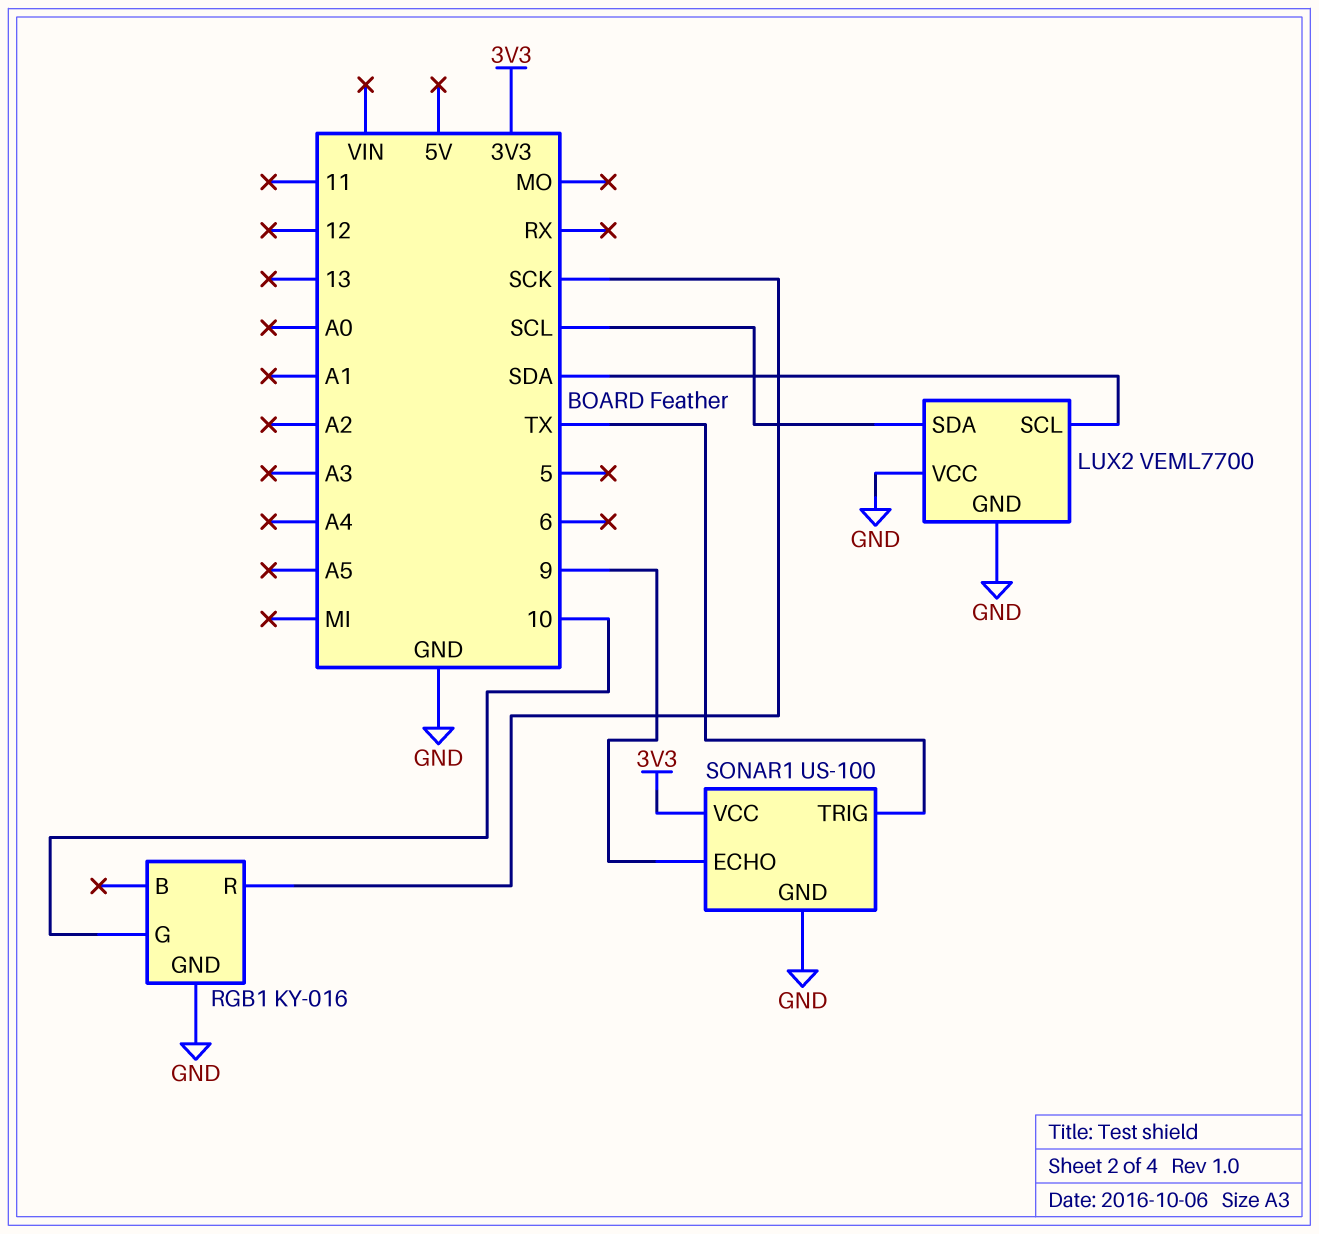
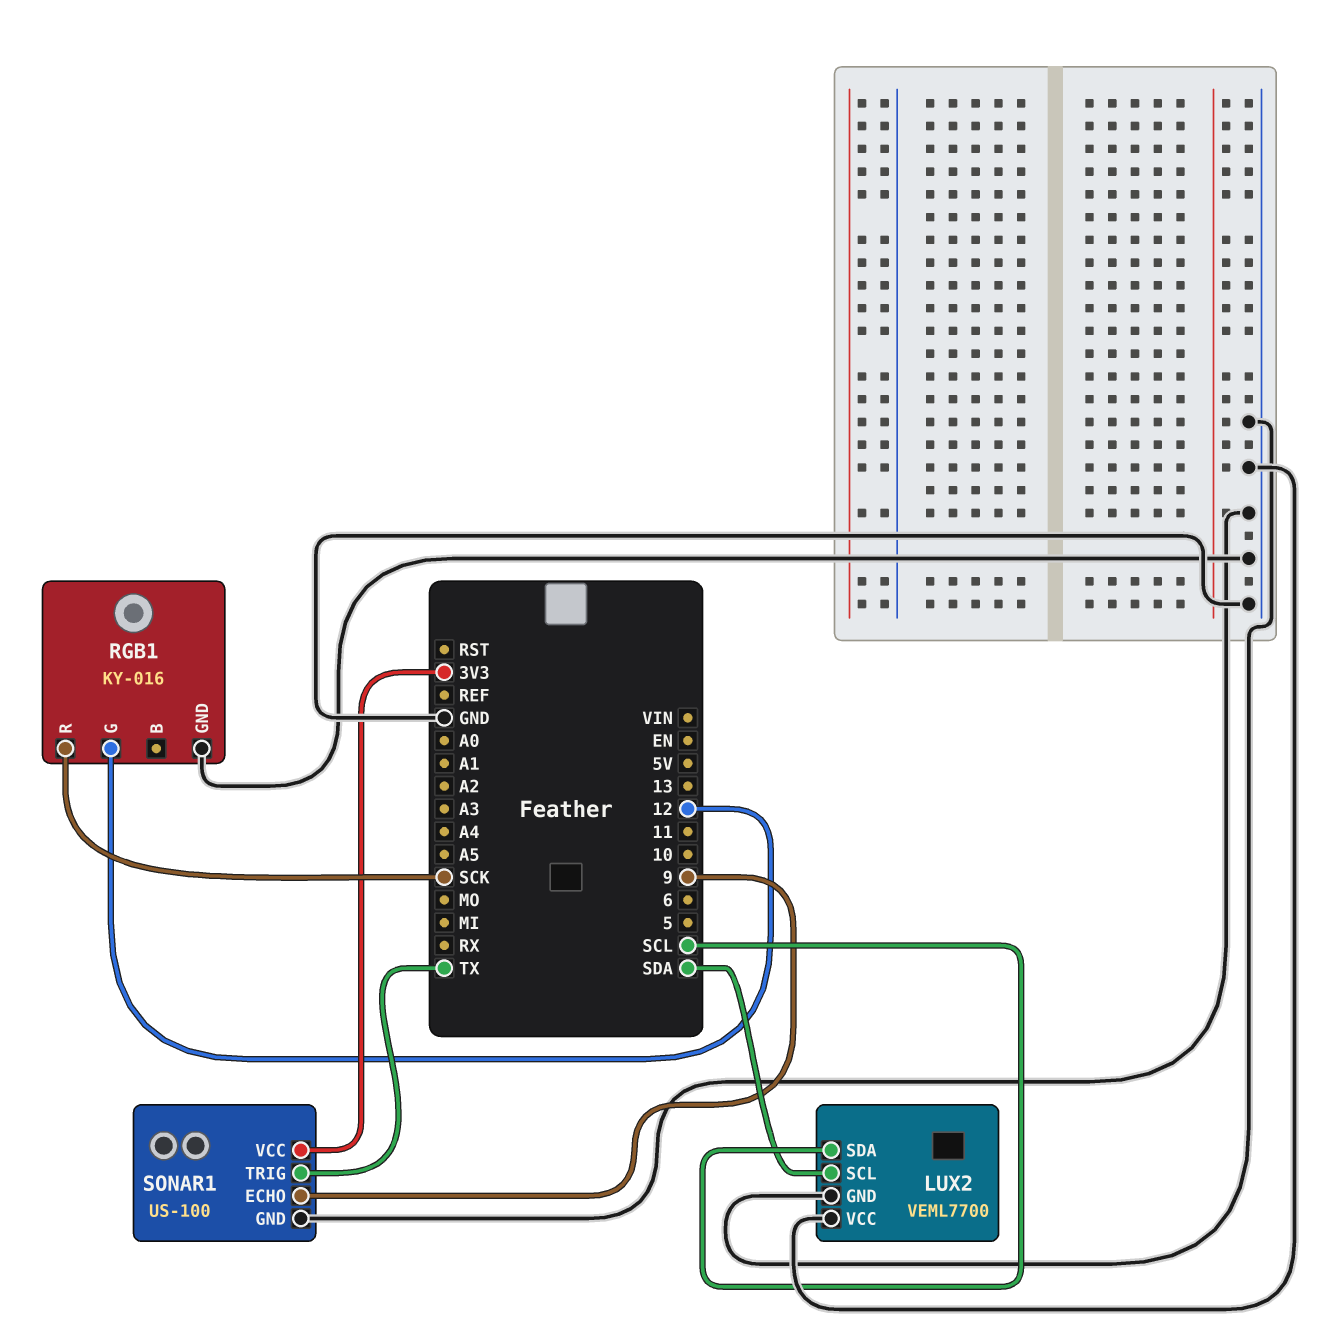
RGB1 pin G: 10 -> 12

